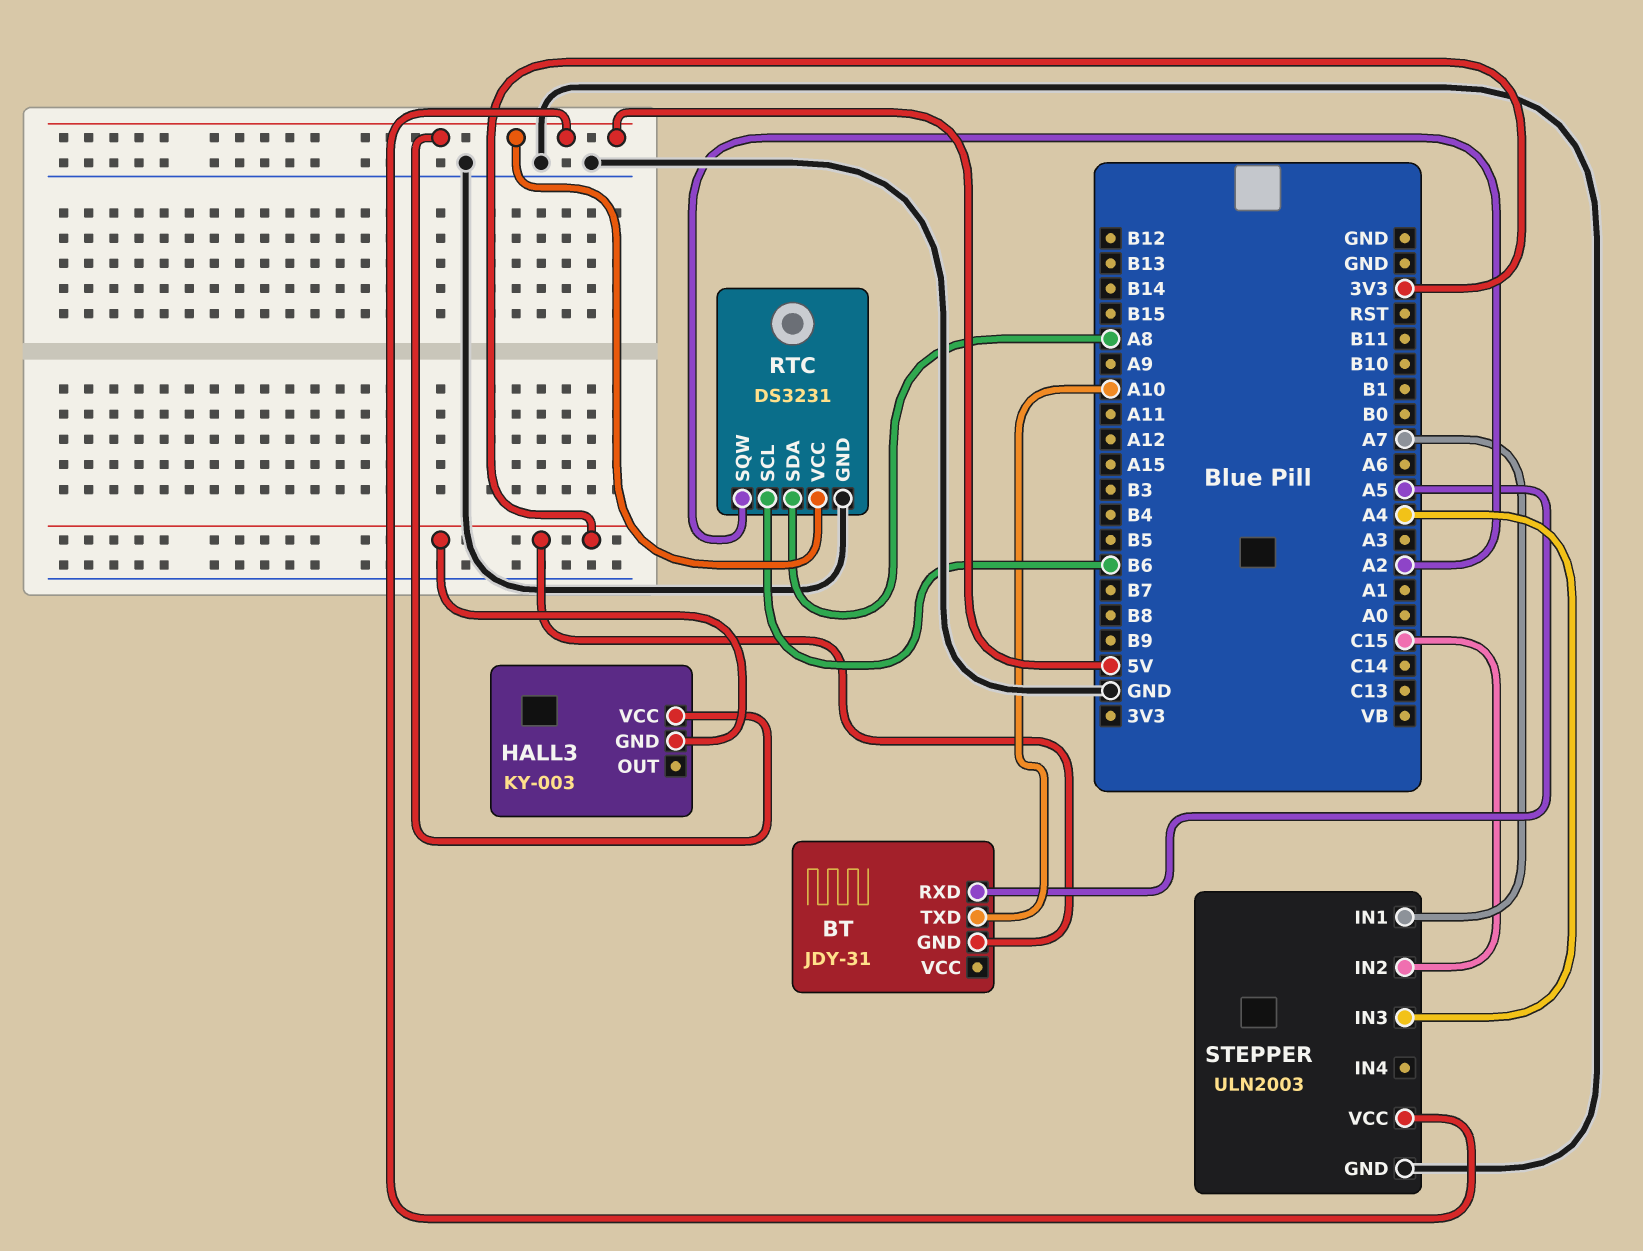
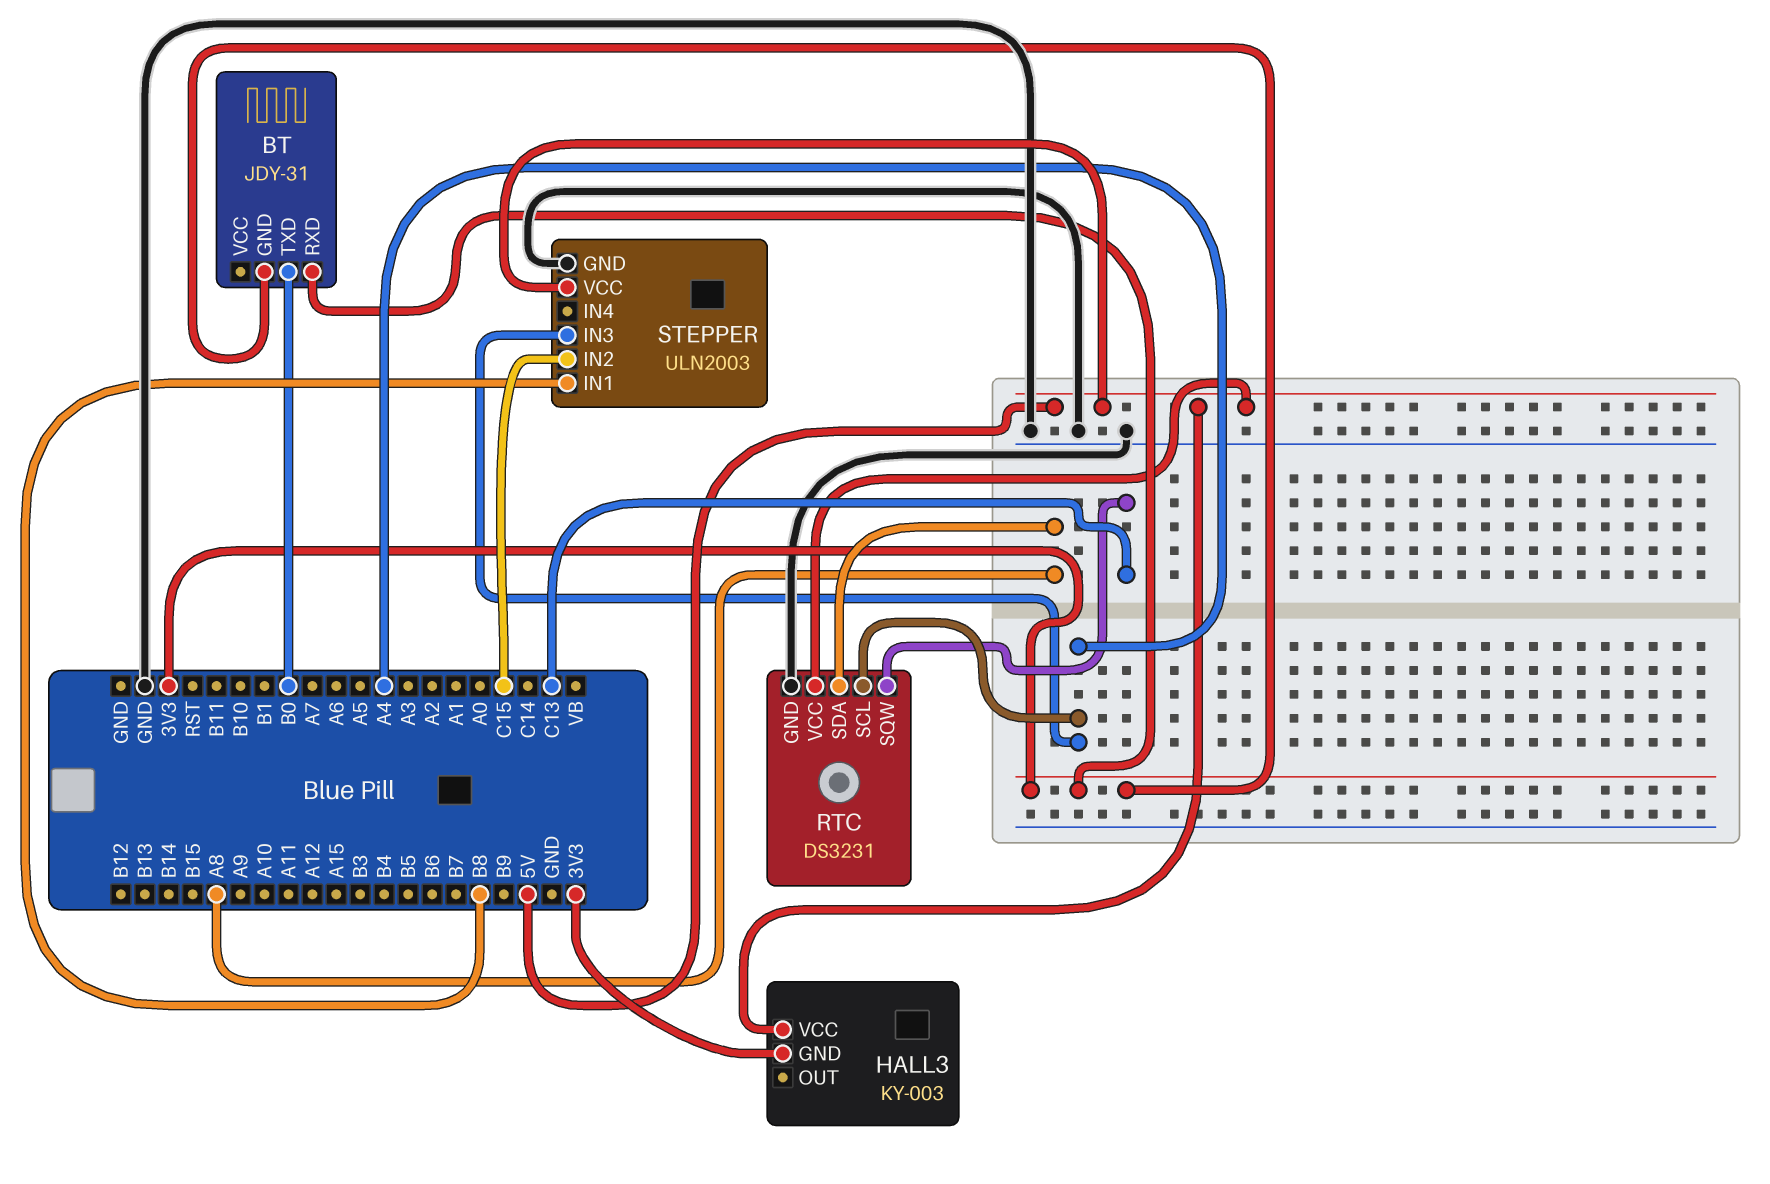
BT pin RXD: A5 -> 3V3
BT pin TXD: A10 -> B0
RTC pin SCL: B6 -> A4
RTC pin SQW: A2 -> C13
STEPPER pin IN1: A7 -> B8

